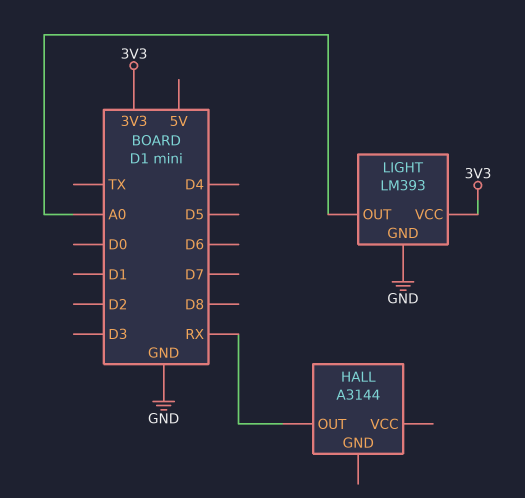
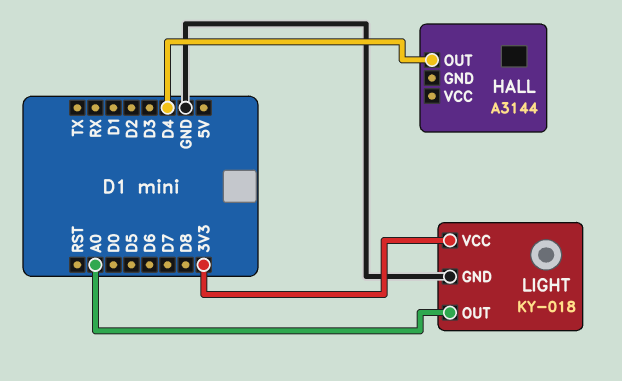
HALL pin OUT: RX -> D4
LIGHT: LM393 -> KY-018

